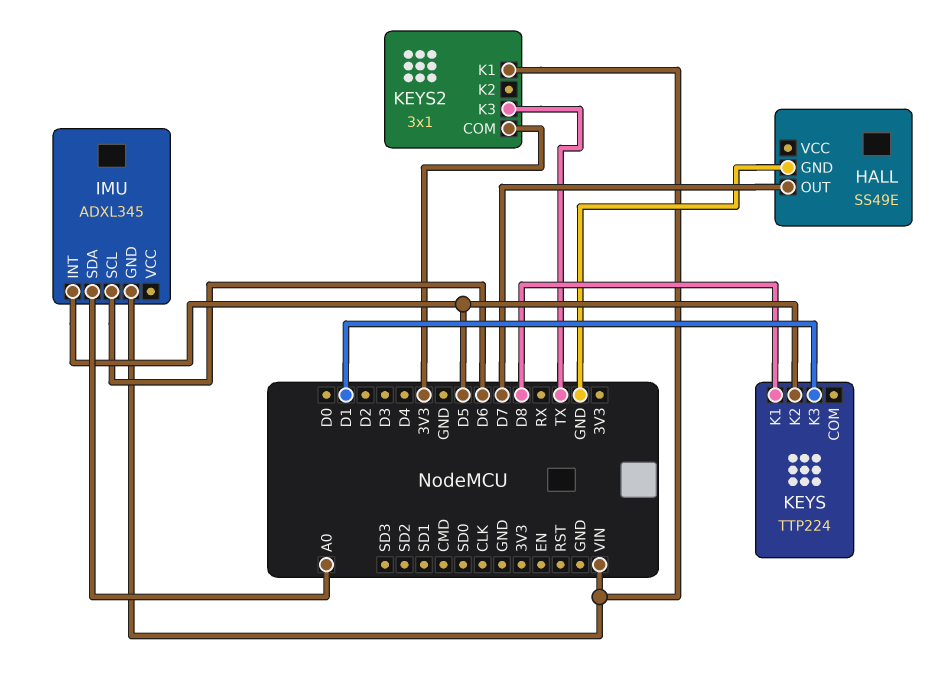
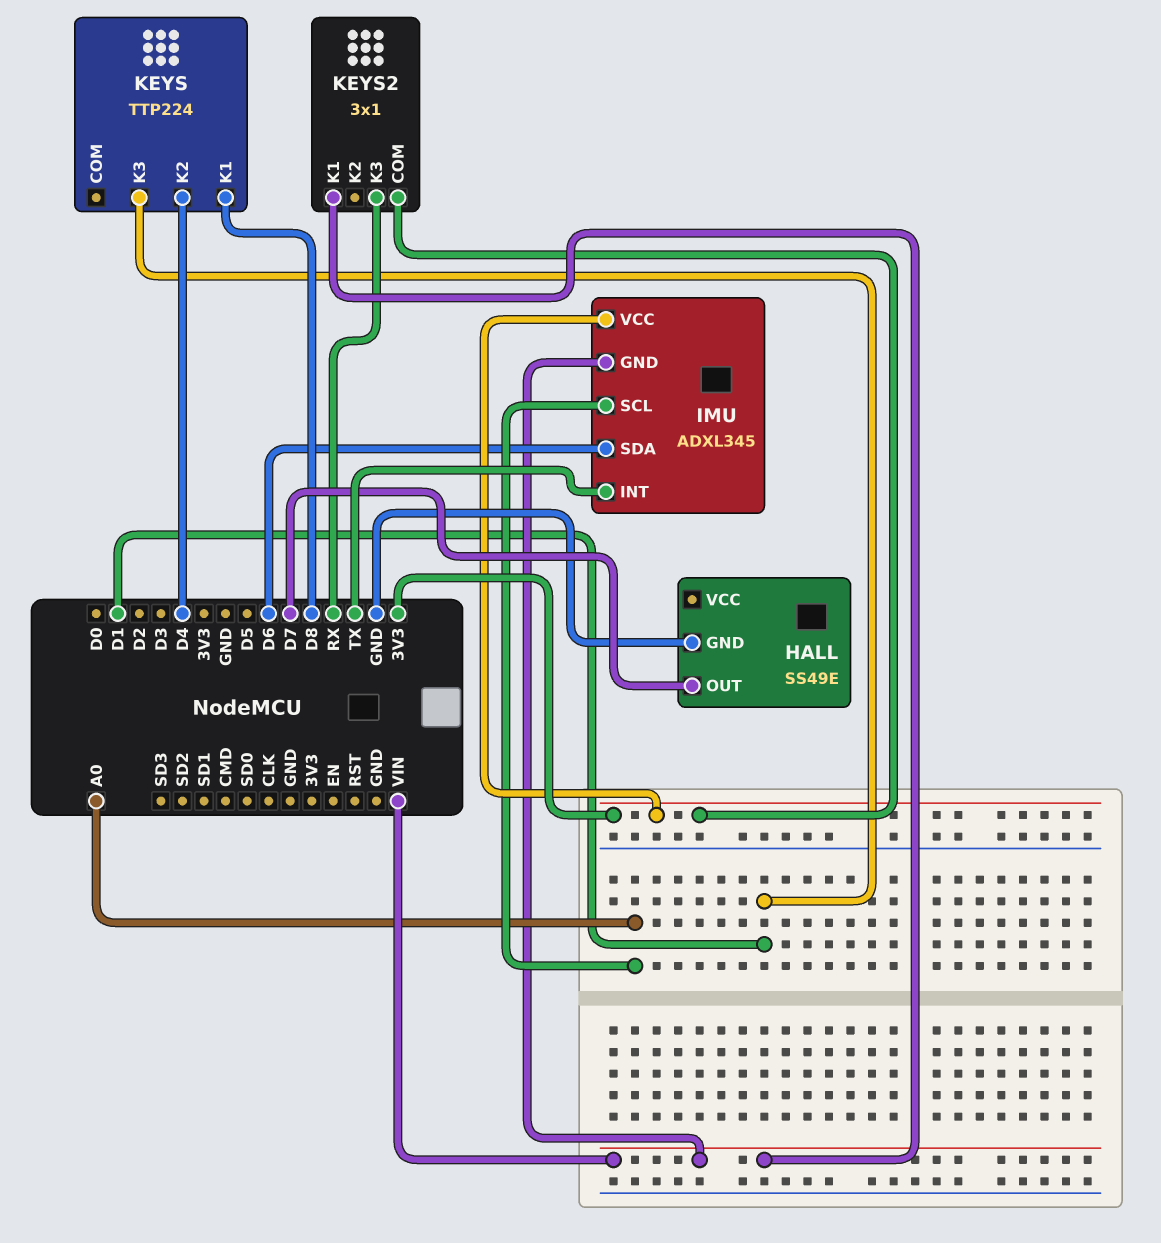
IMU pin INT: D5 -> TX
IMU pin SCL: D6 -> A0
IMU pin SDA: A0 -> D6
IMU pin VCC: none -> 3V3
KEYS pin K2: D5 -> D4
KEYS2 pin K3: TX -> RX

